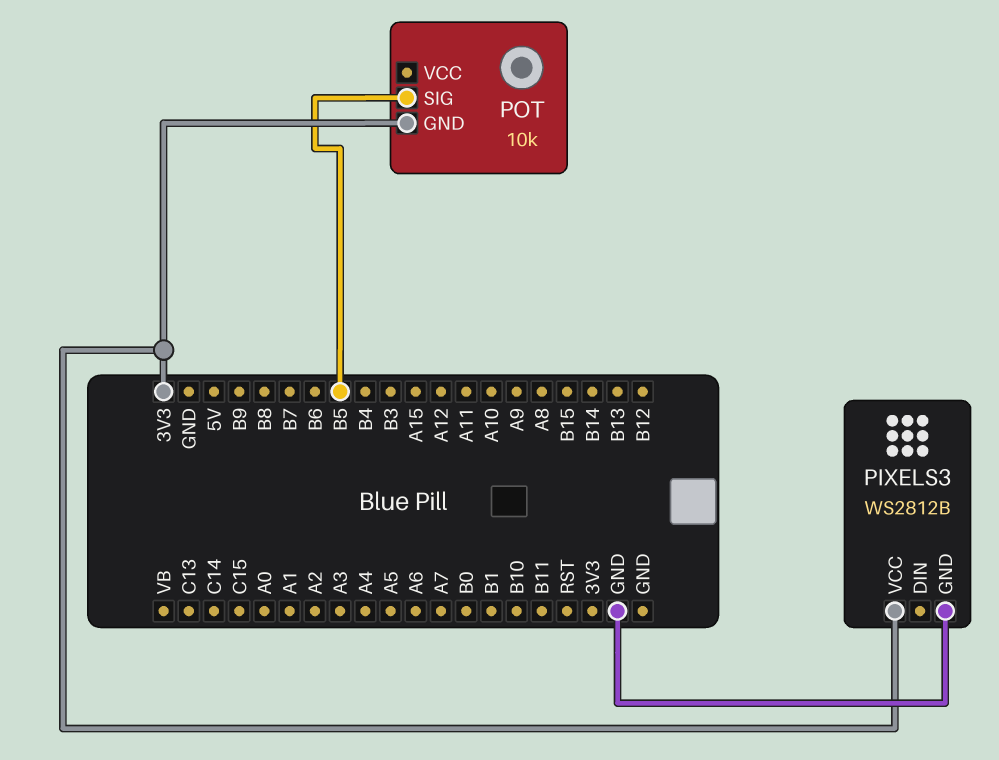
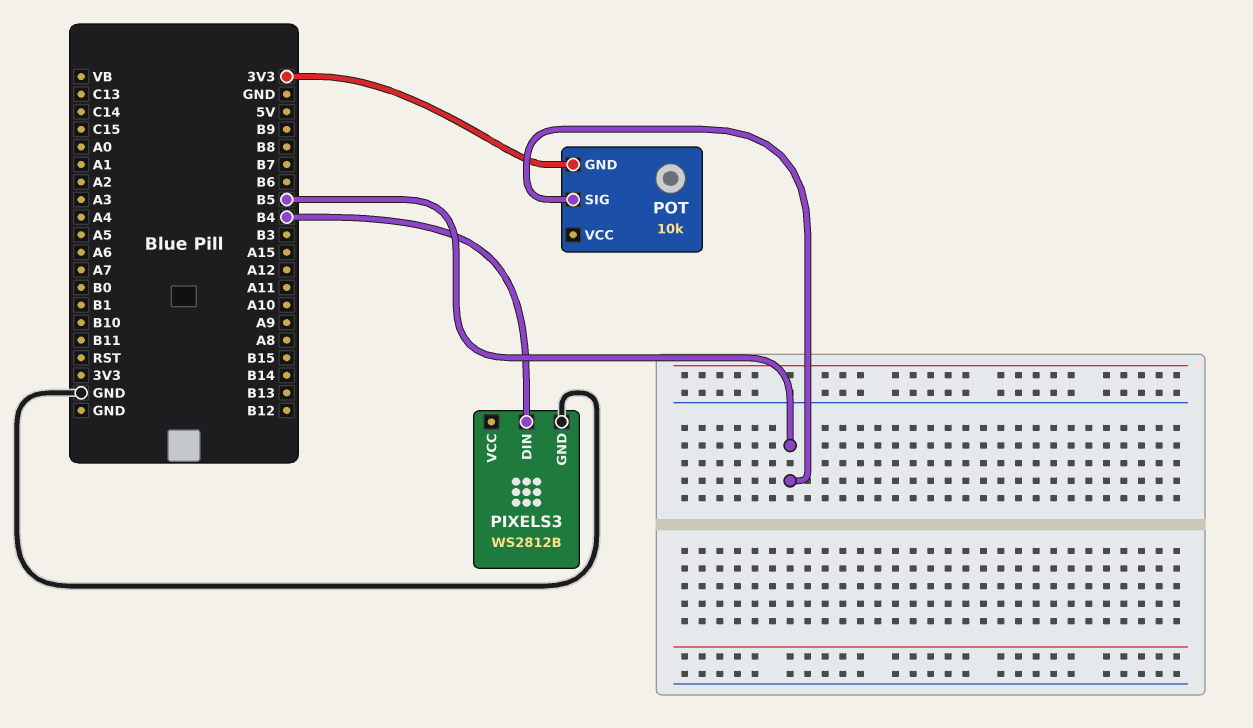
PIXELS3 pin DIN: none -> B4
PIXELS3 pin VCC: 3V3 -> none

